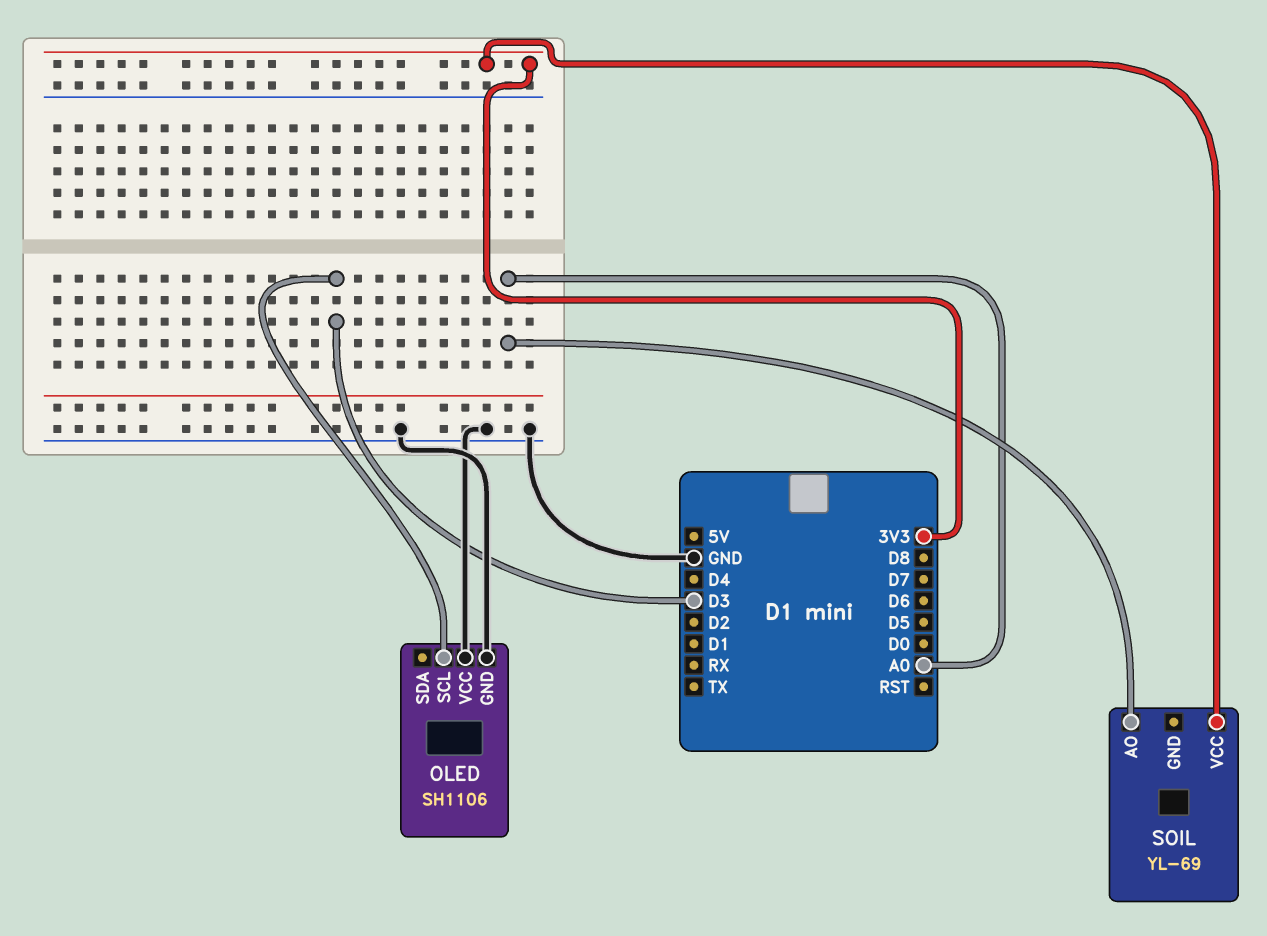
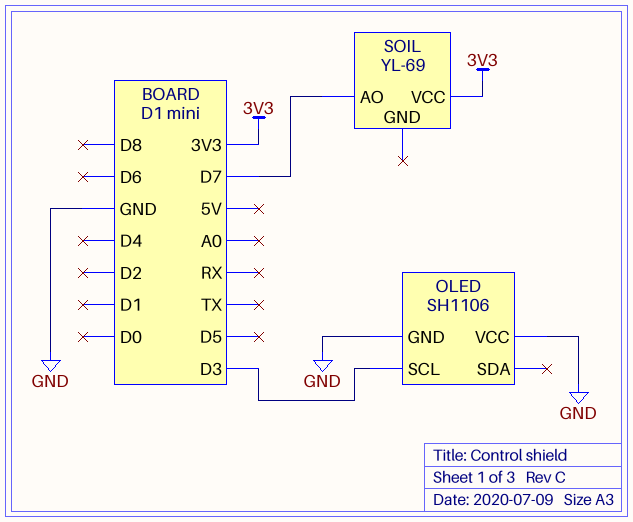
SOIL pin AO: A0 -> D7

